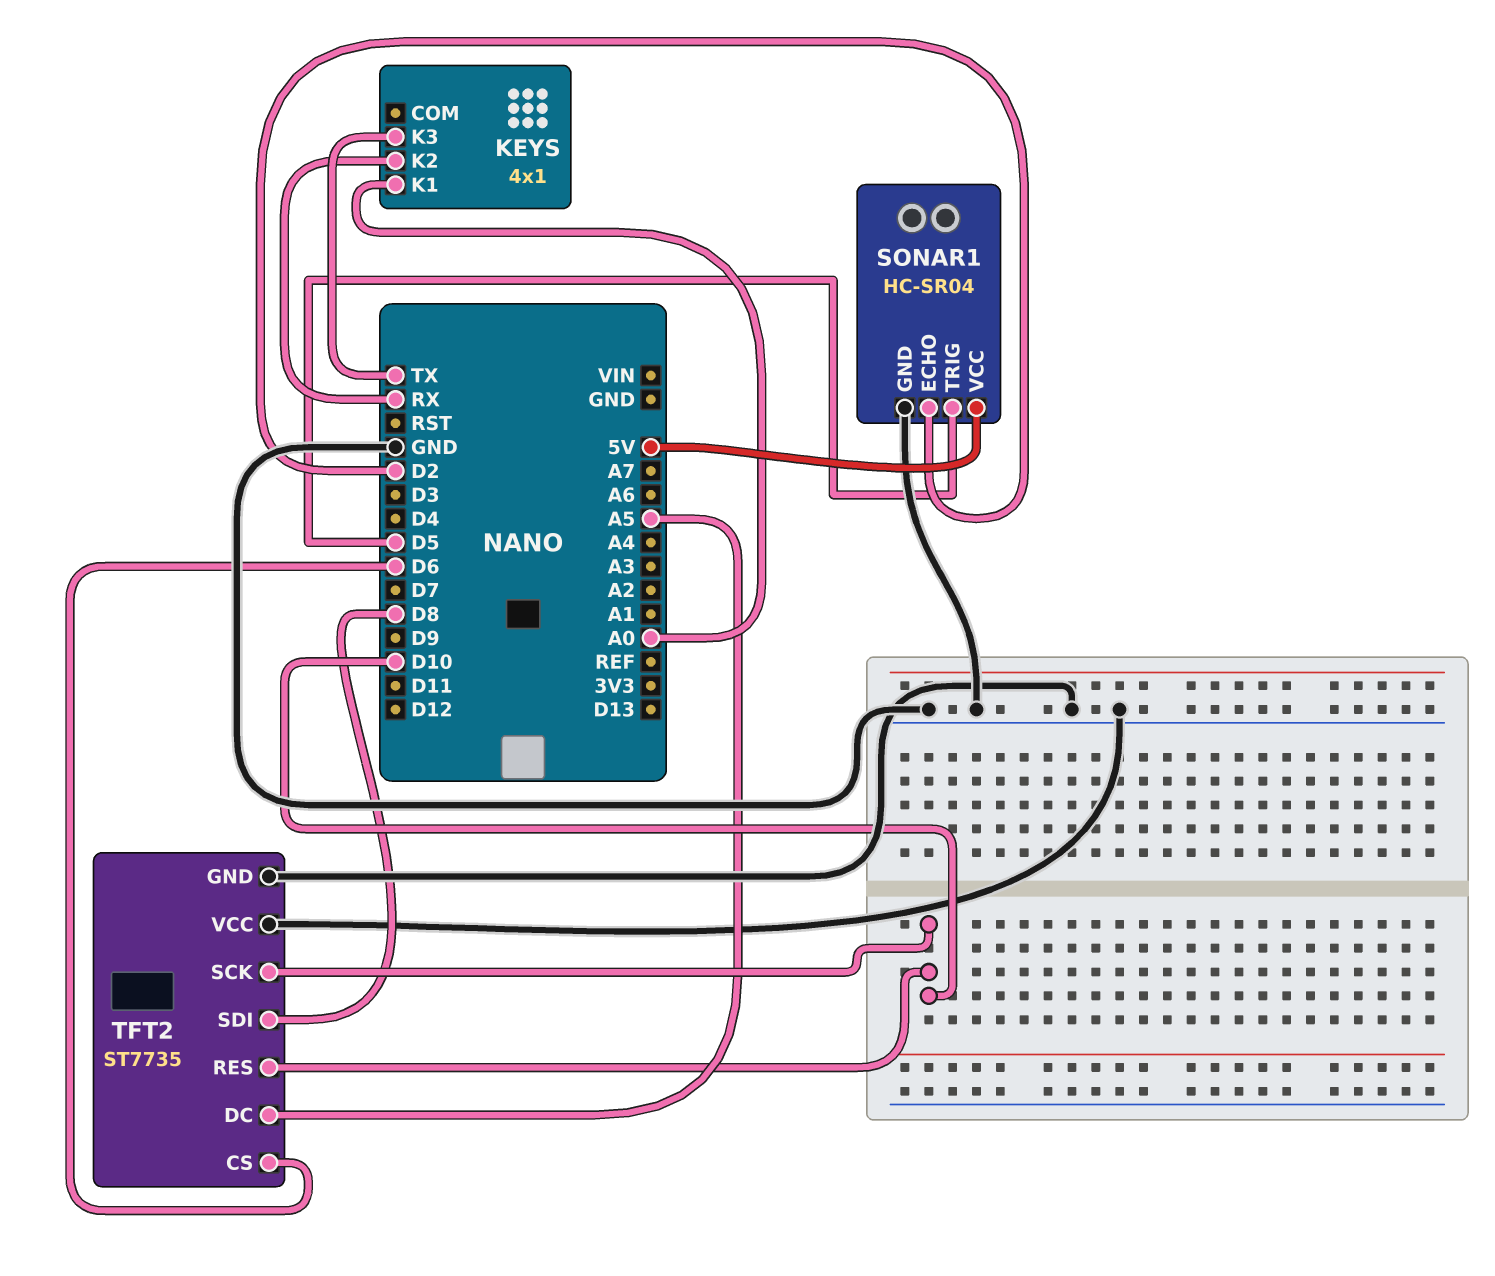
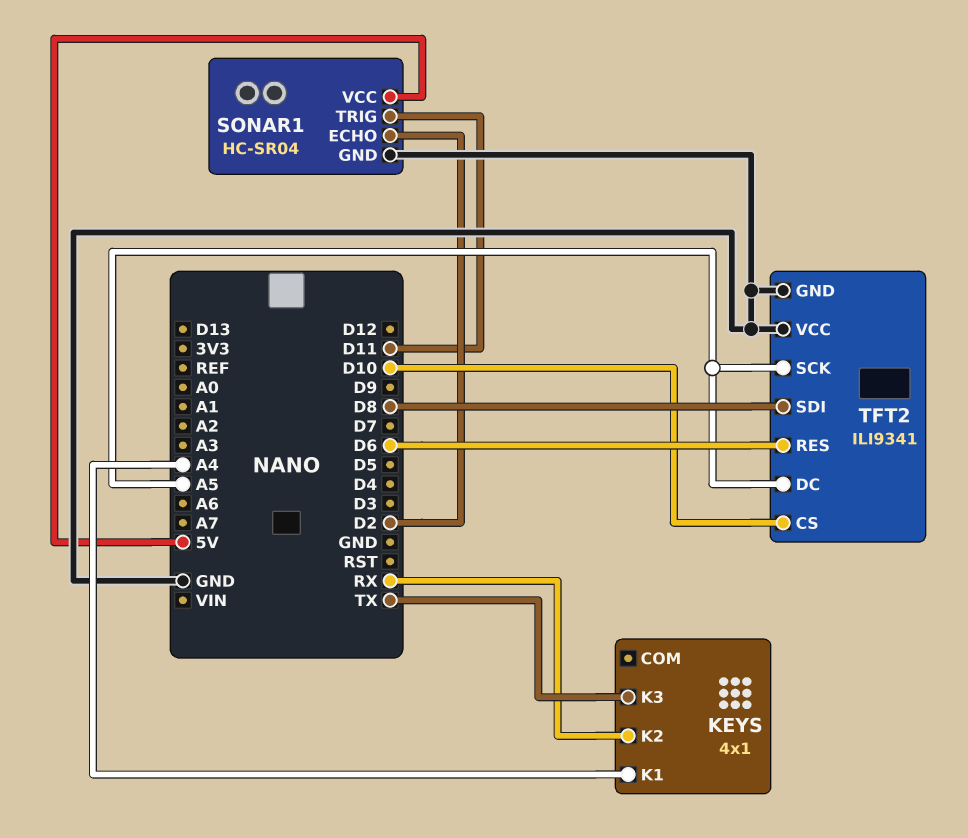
KEYS pin K1: A0 -> A4
SONAR1 pin TRIG: D5 -> D11
TFT2: ST7735 -> ILI9341
TFT2 pin CS: D6 -> D10
TFT2 pin RES: D10 -> D6
TFT2 pin SCK: D10 -> A5

